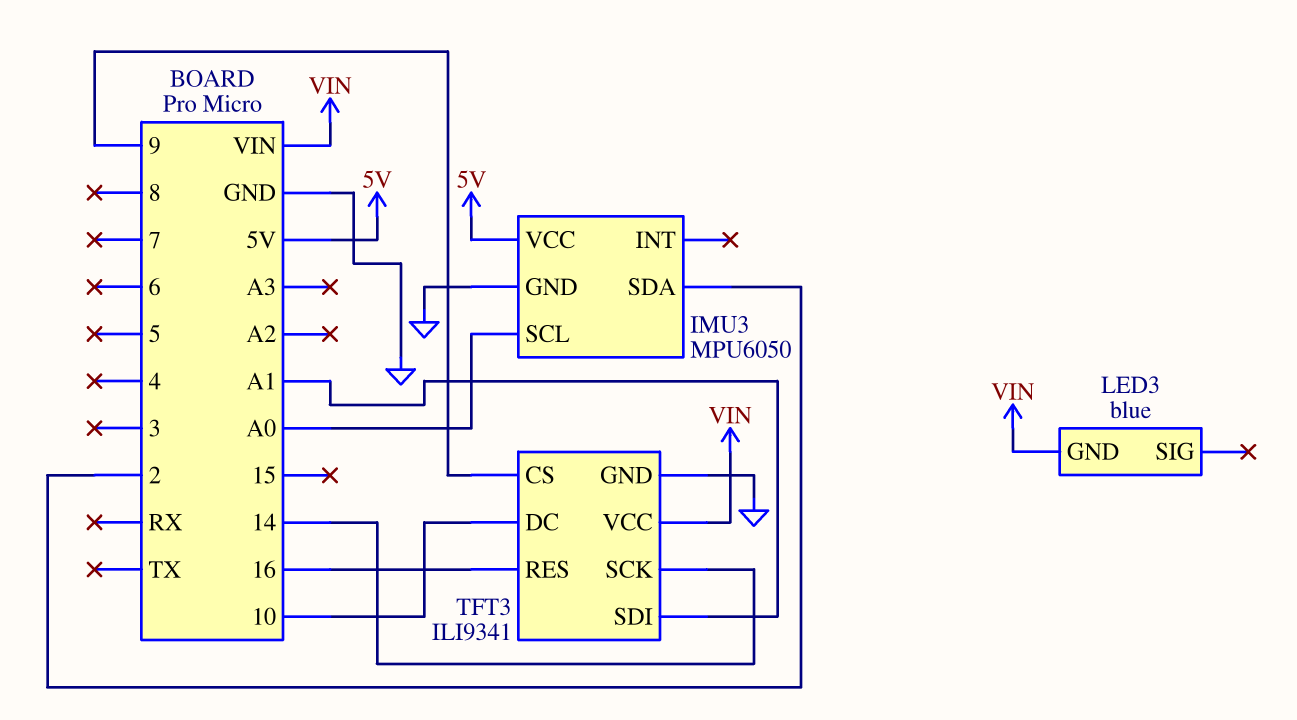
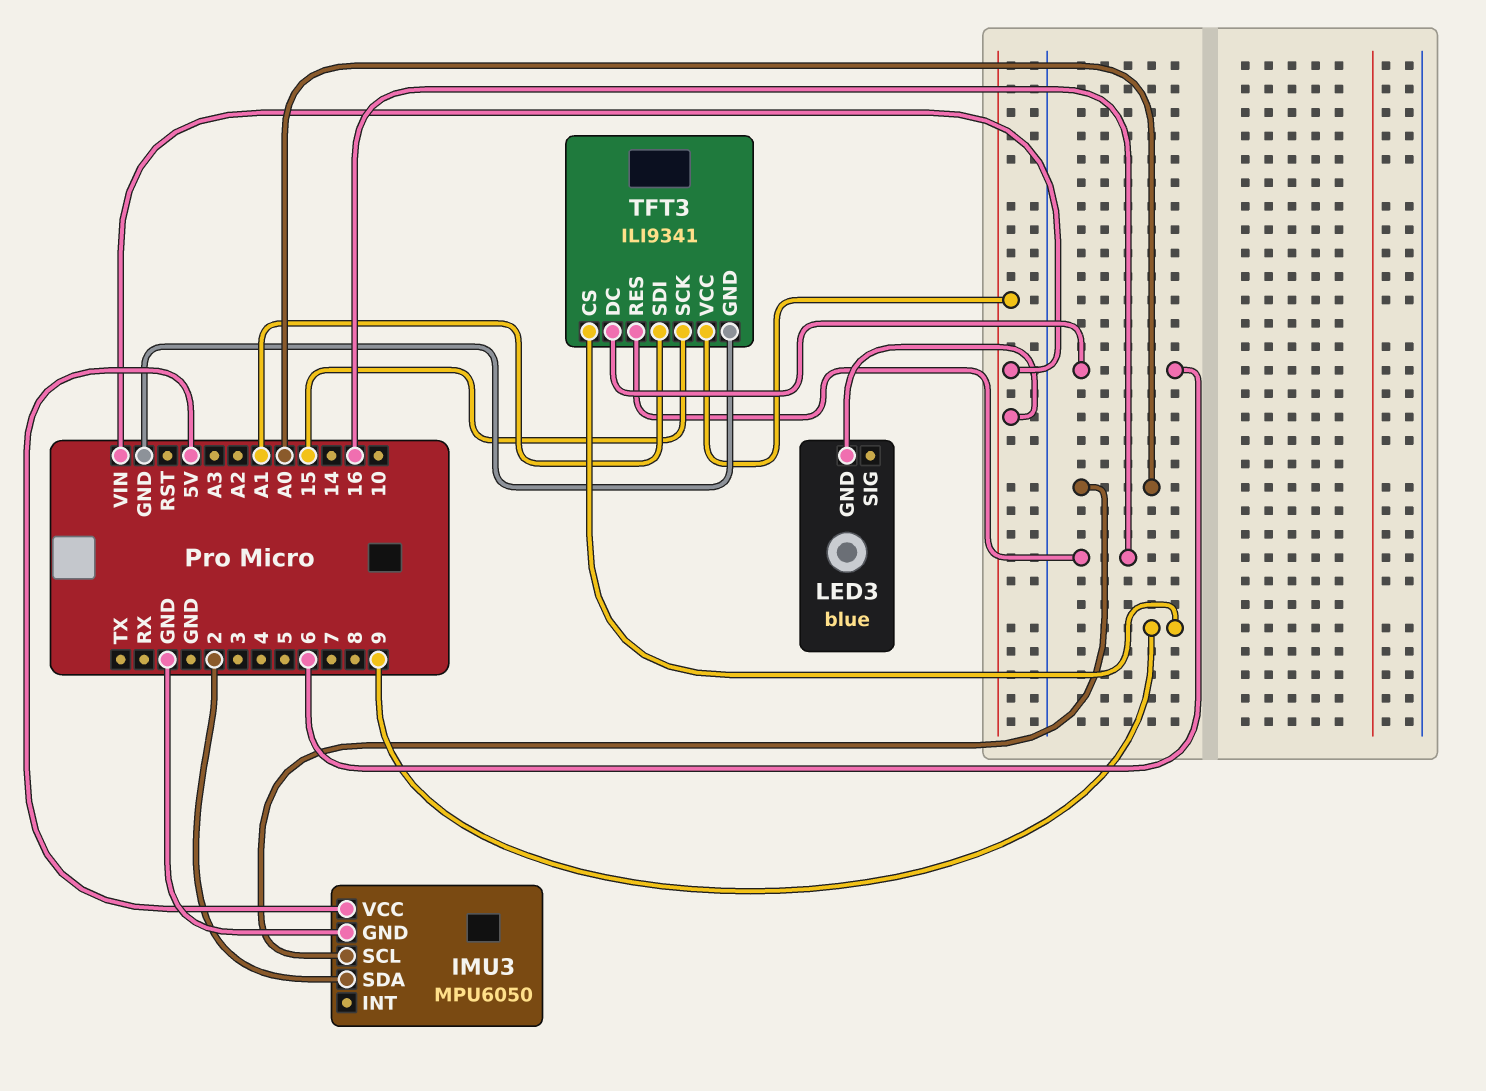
TFT3 pin DC: 10 -> 6
TFT3 pin SCK: 14 -> 15

